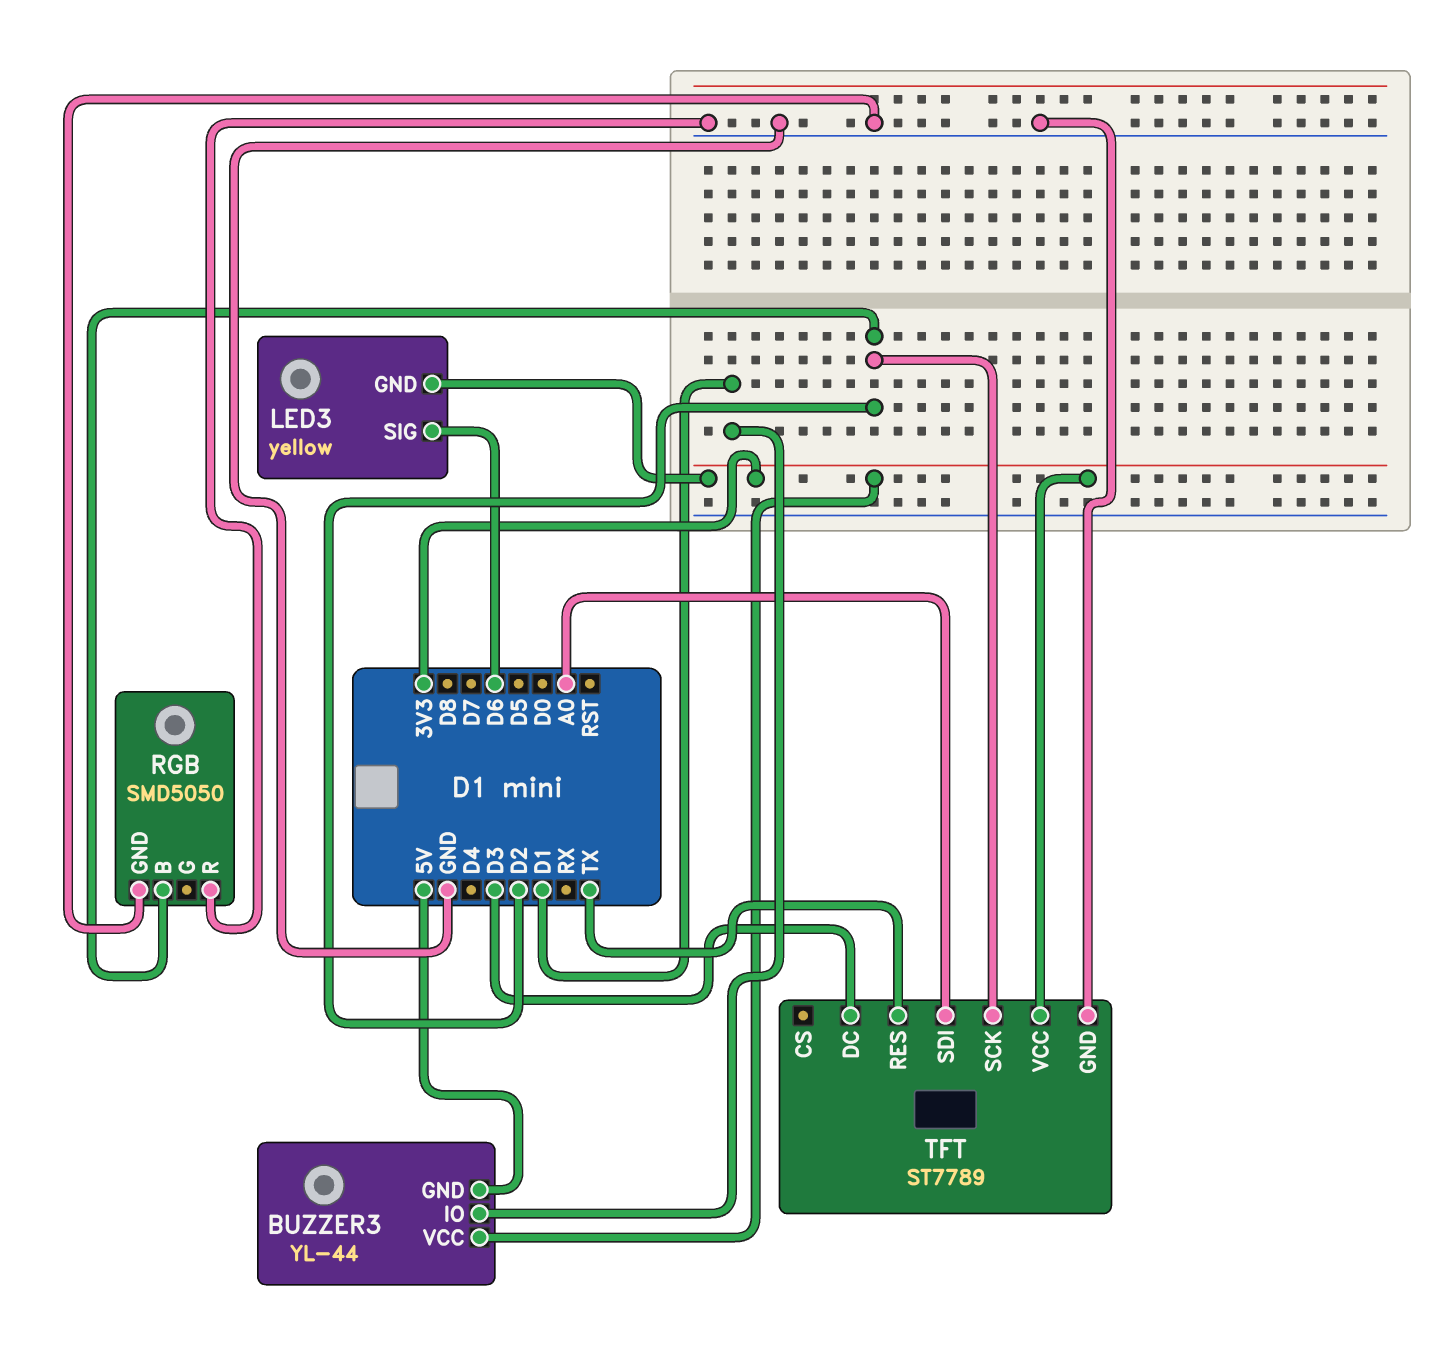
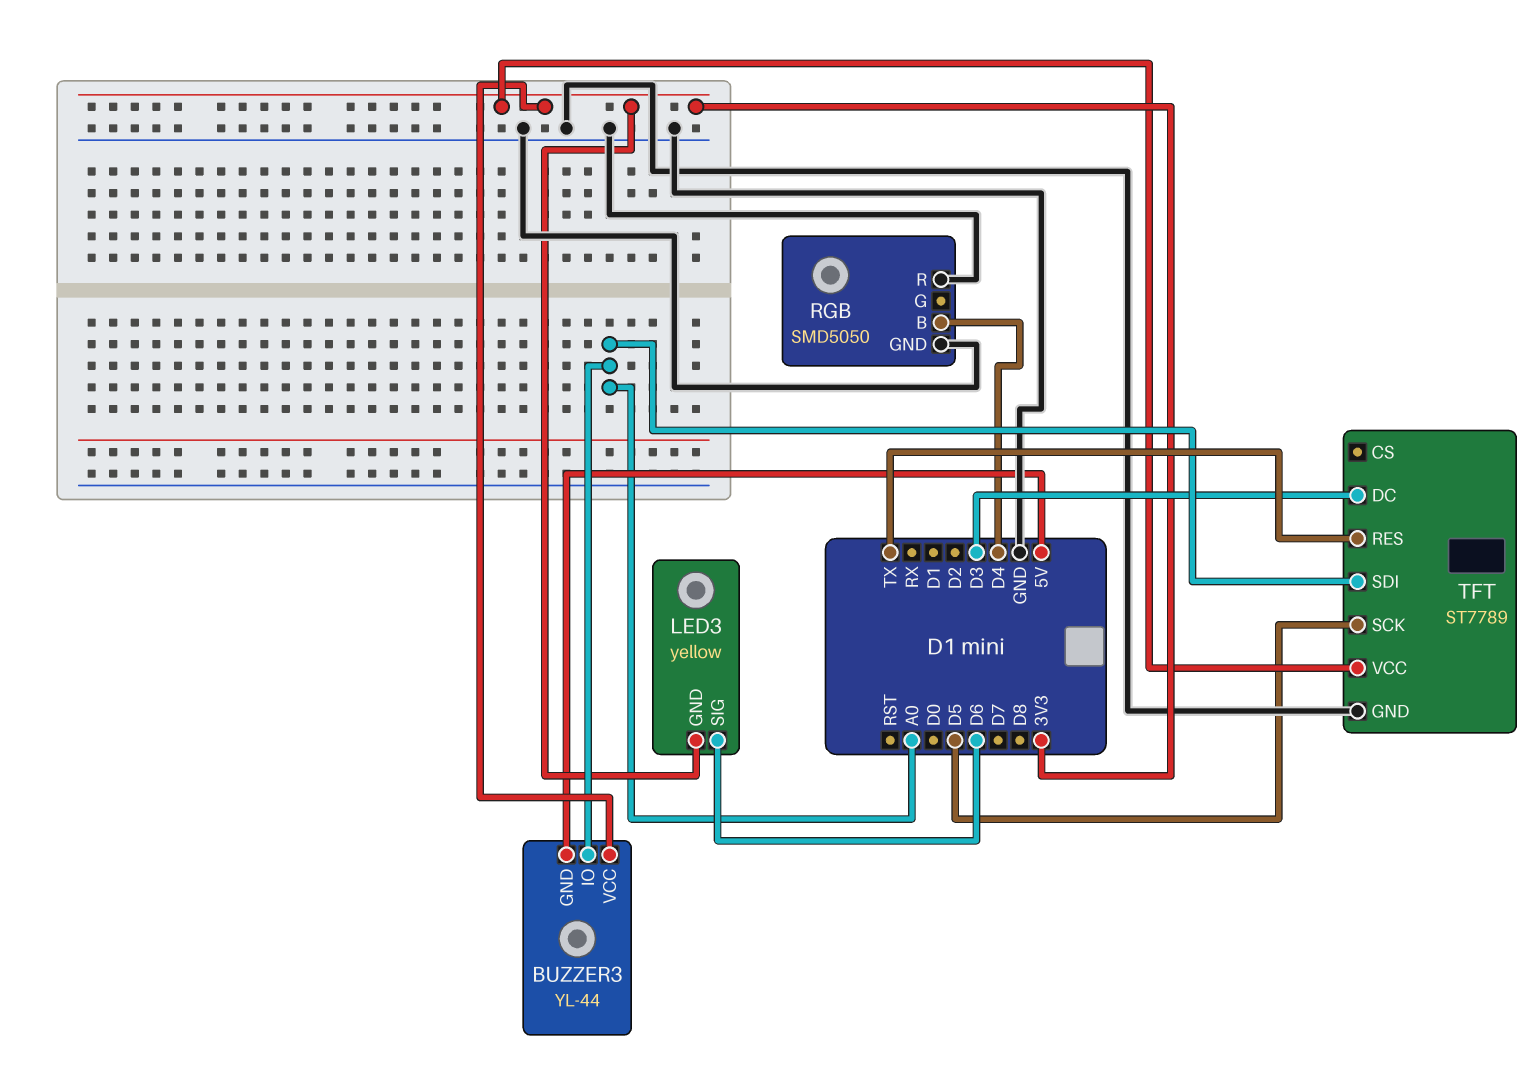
BUZZER3 pin IO: D1 -> A0
RGB pin B: D2 -> D4
TFT pin SCK: D2 -> D5

